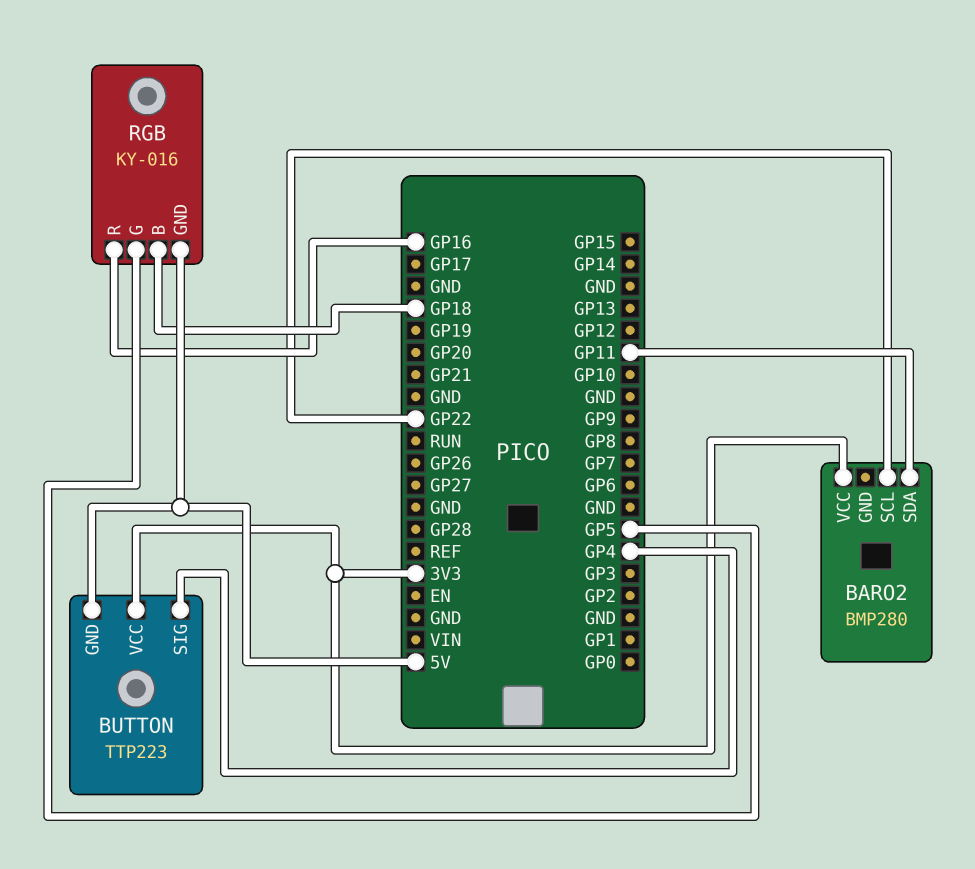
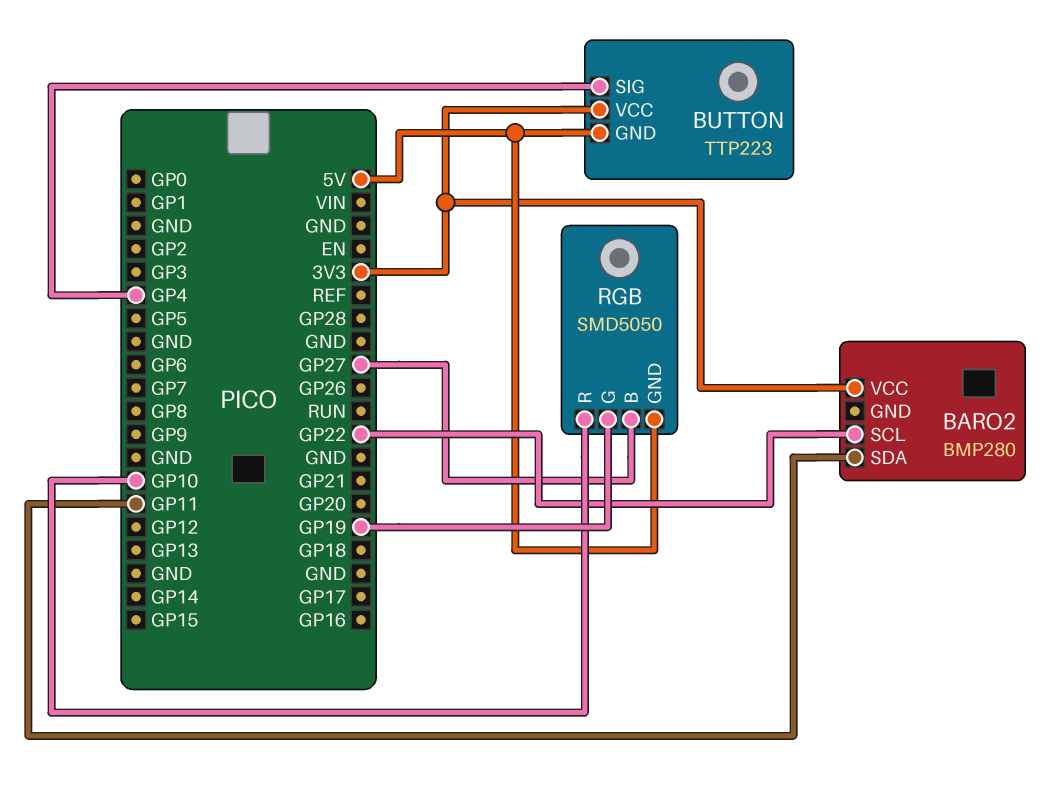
RGB: KY-016 -> SMD5050
RGB pin B: GP18 -> GP27
RGB pin G: GP5 -> GP19
RGB pin R: GP16 -> GP10

